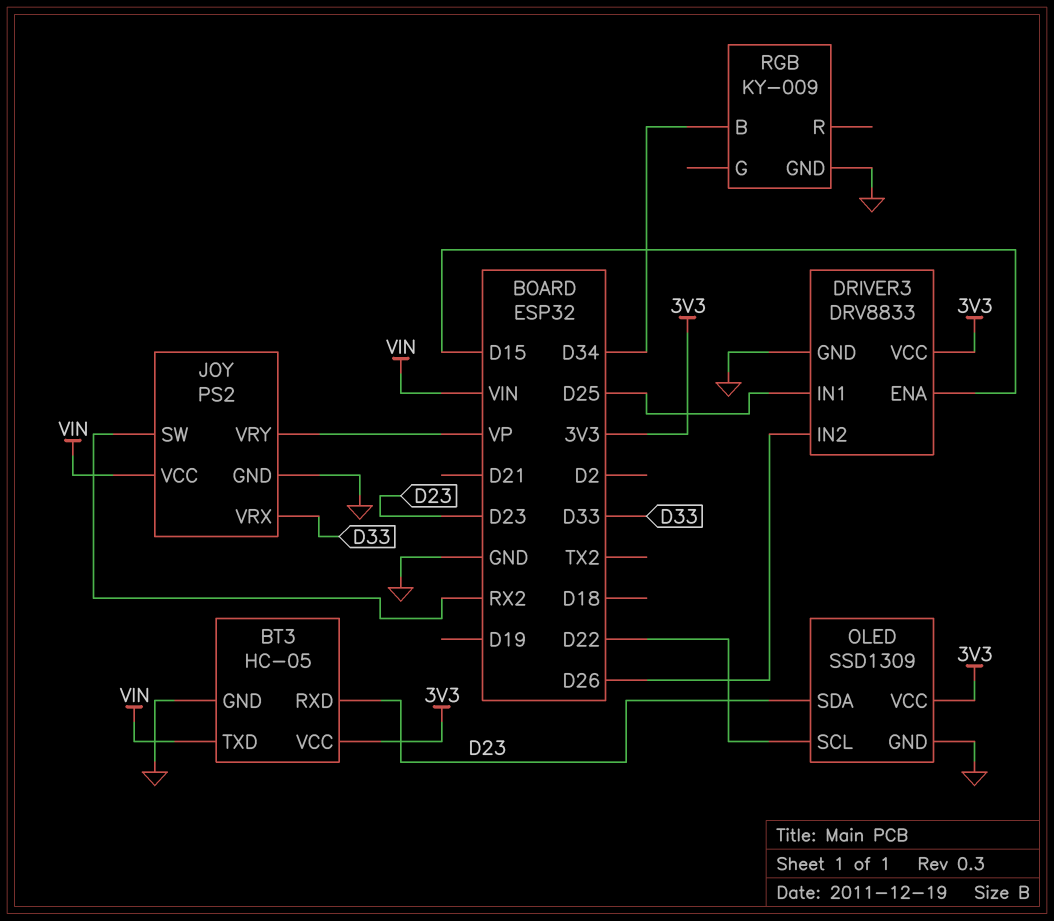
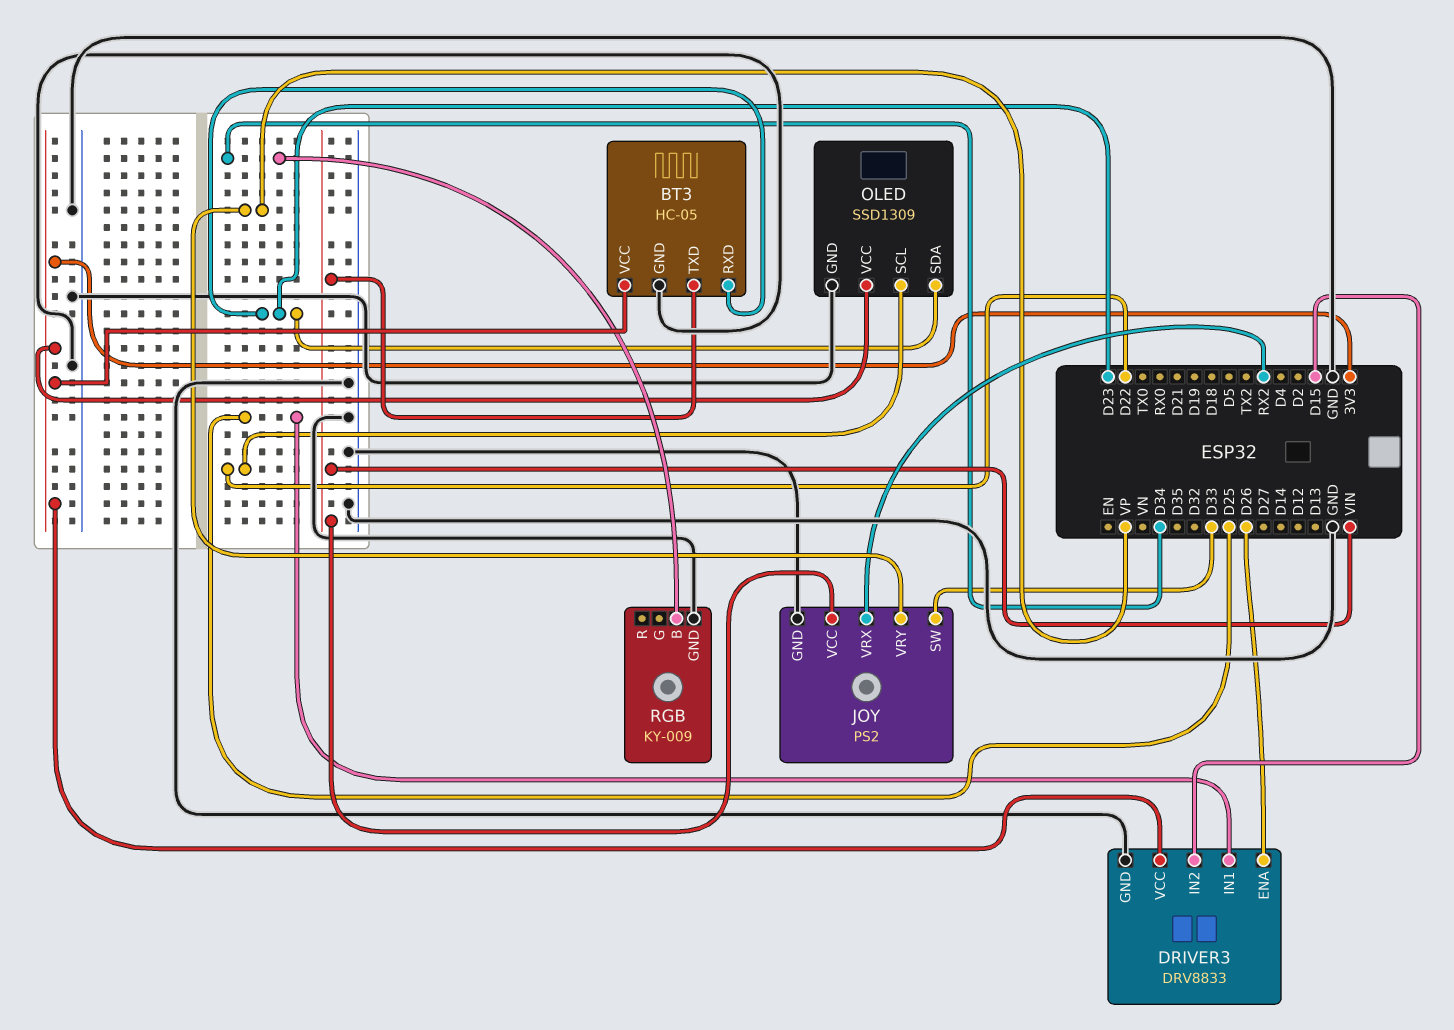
DRIVER3 pin ENA: D15 -> D26
DRIVER3 pin IN2: D26 -> D15
JOY pin SW: RX2 -> D33
JOY pin VRX: D33 -> RX2

